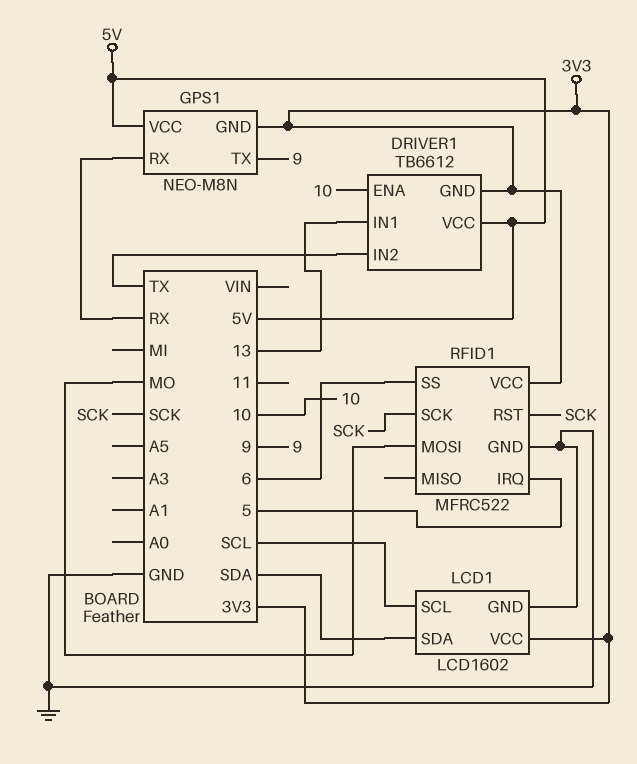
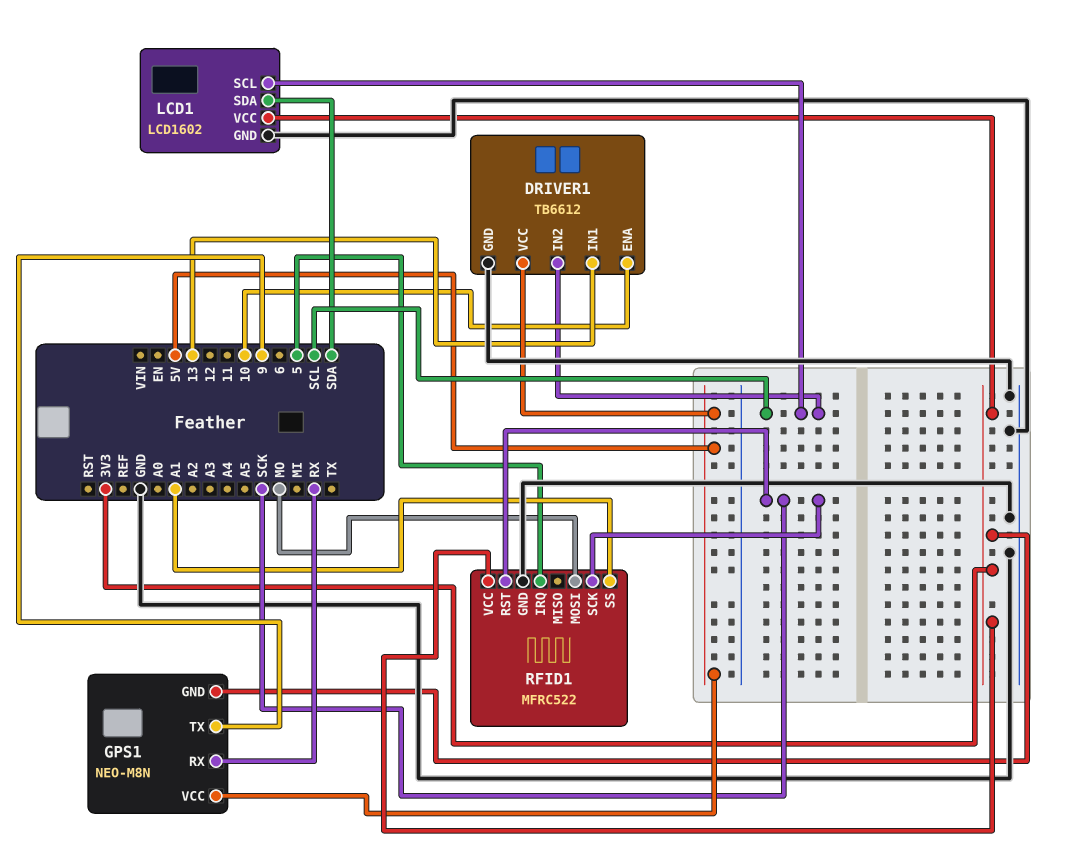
DRIVER1 pin GND: 3V3 -> GND
DRIVER1 pin IN2: TX -> SCL
RFID1 pin SS: 6 -> A1

